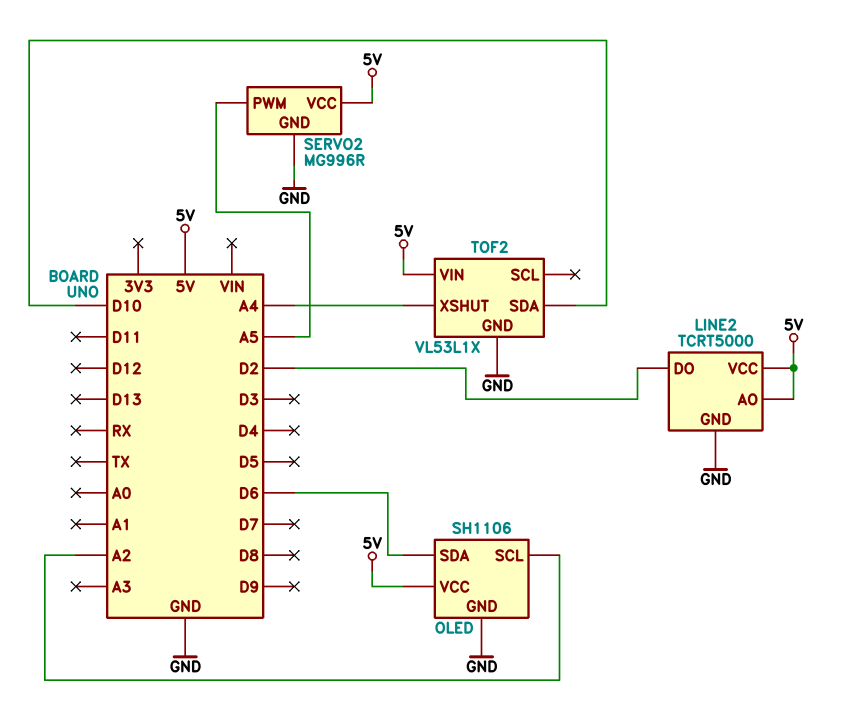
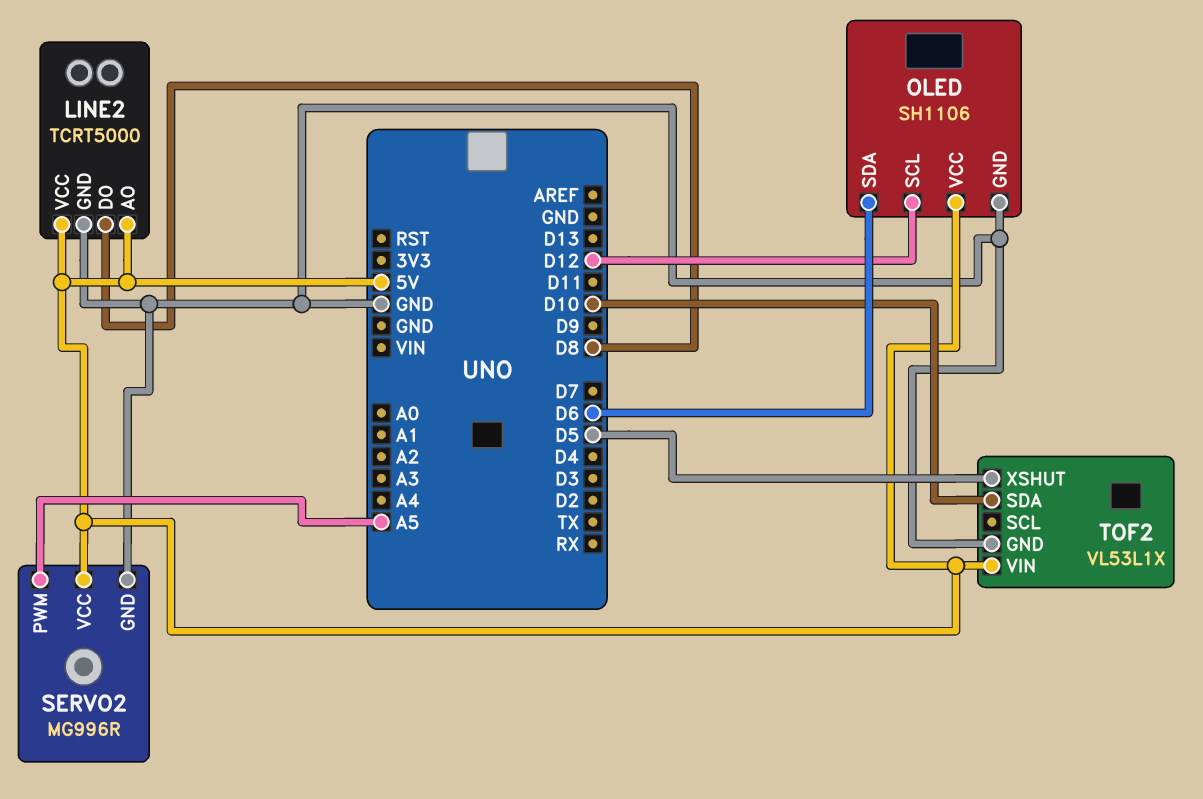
LINE2 pin DO: D2 -> D8
OLED pin SCL: A2 -> D12
TOF2 pin XSHUT: A4 -> D5

